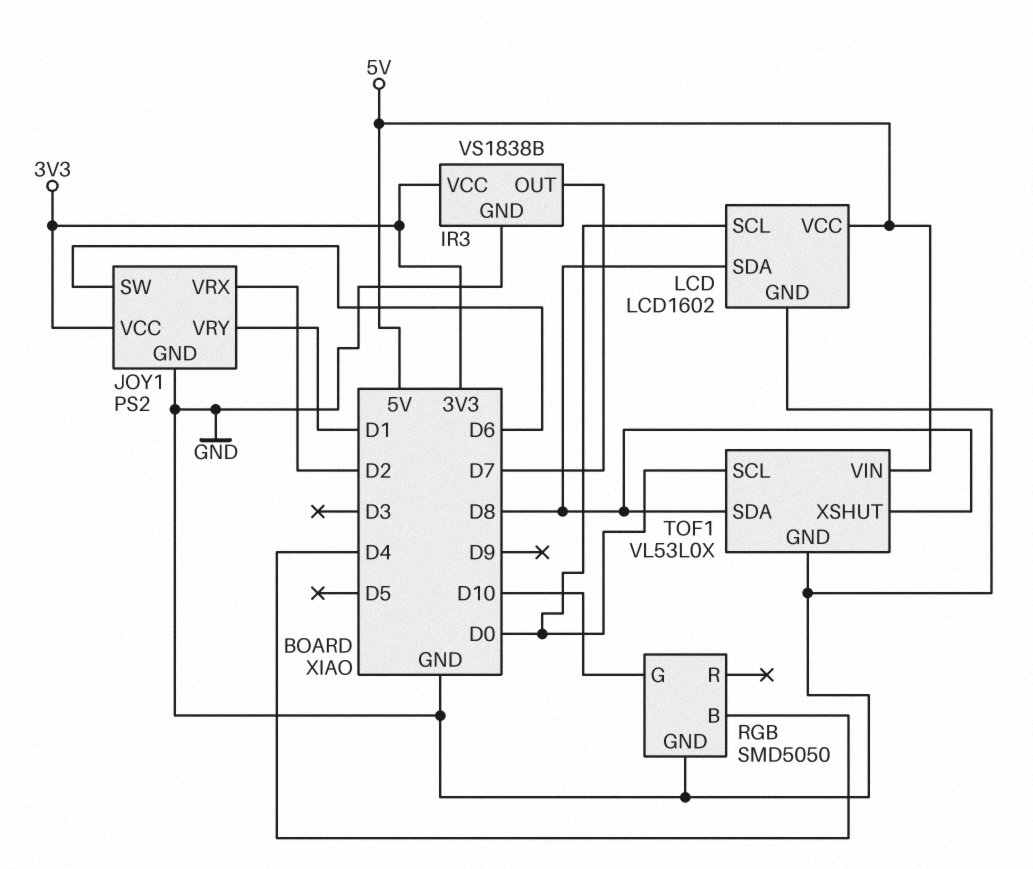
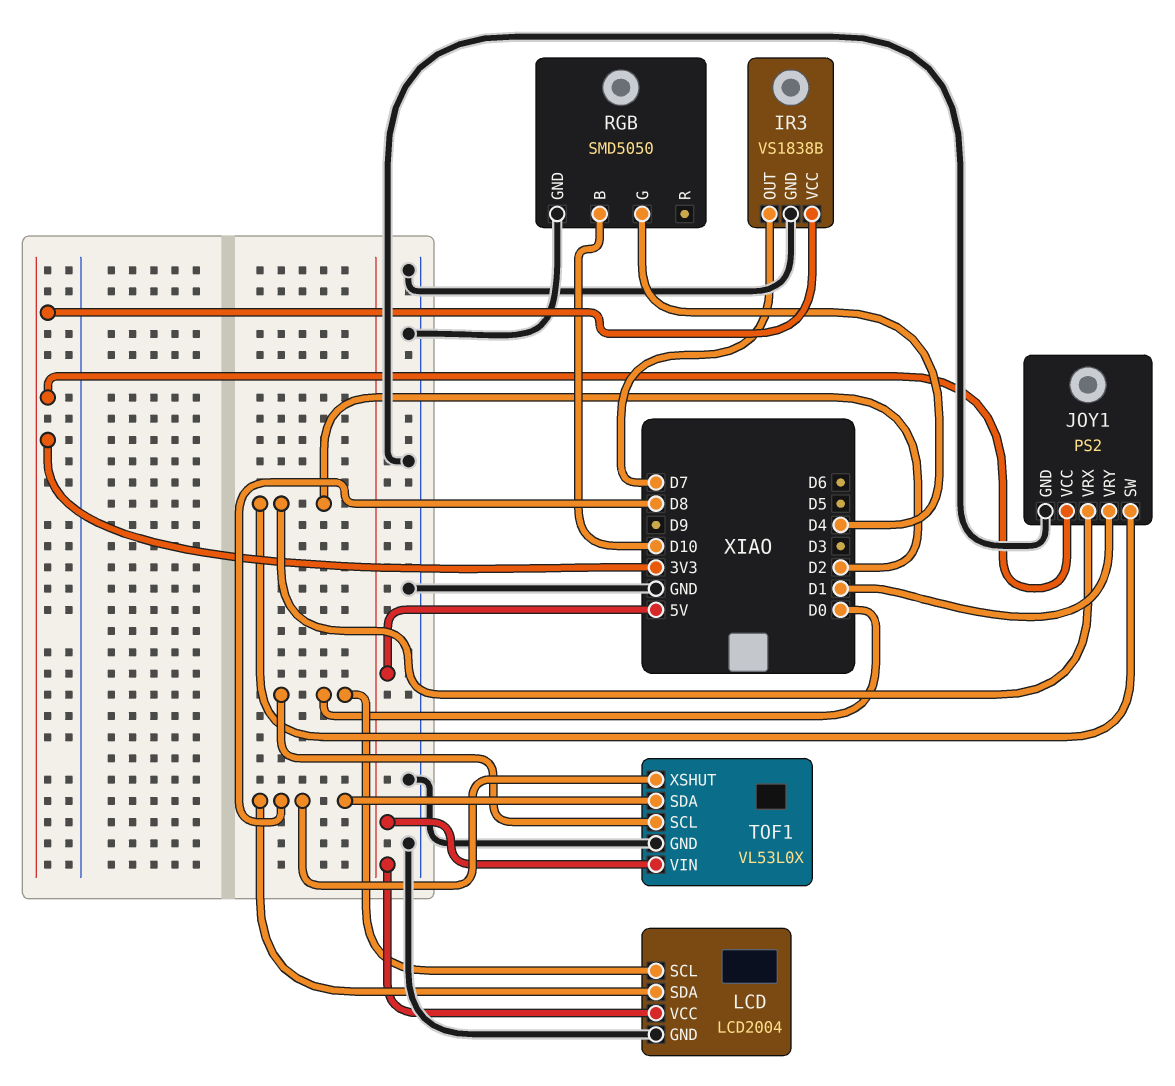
JOY1 pin SW: D6 -> D2
LCD: LCD1602 -> LCD2004
RGB pin B: D4 -> D10
RGB pin G: D10 -> D4

